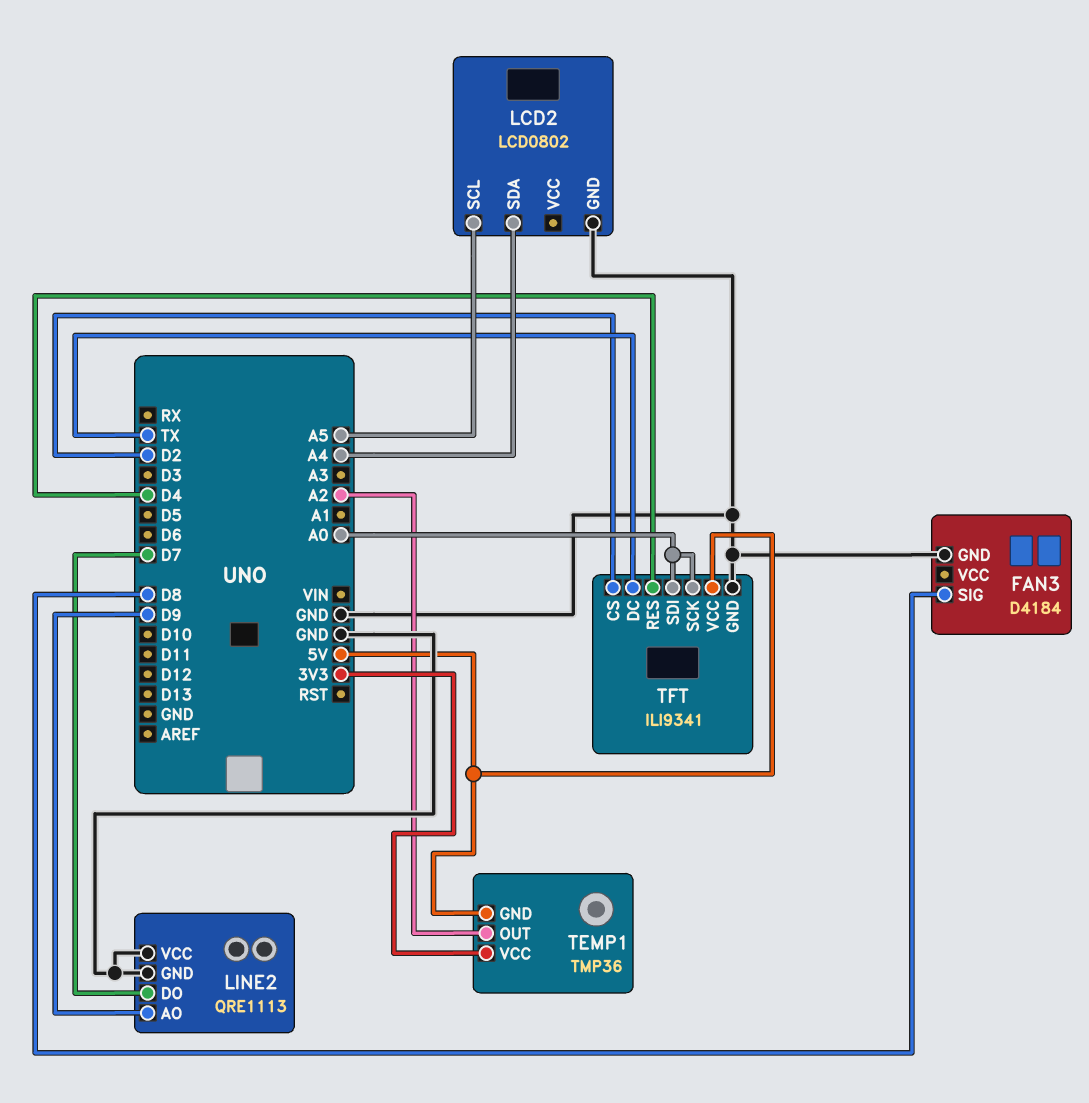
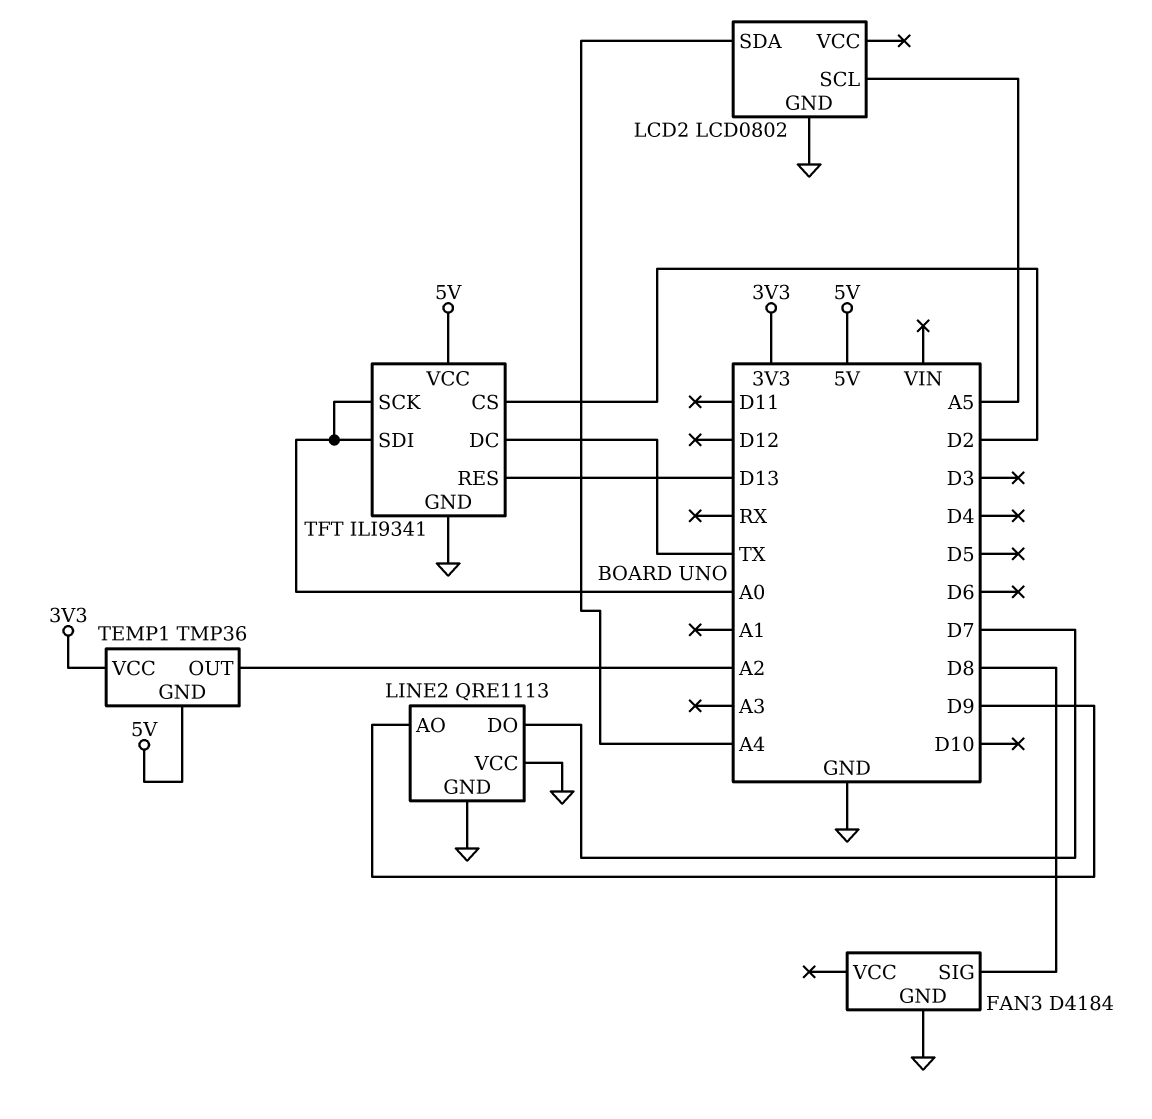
TFT pin RES: D4 -> D13

